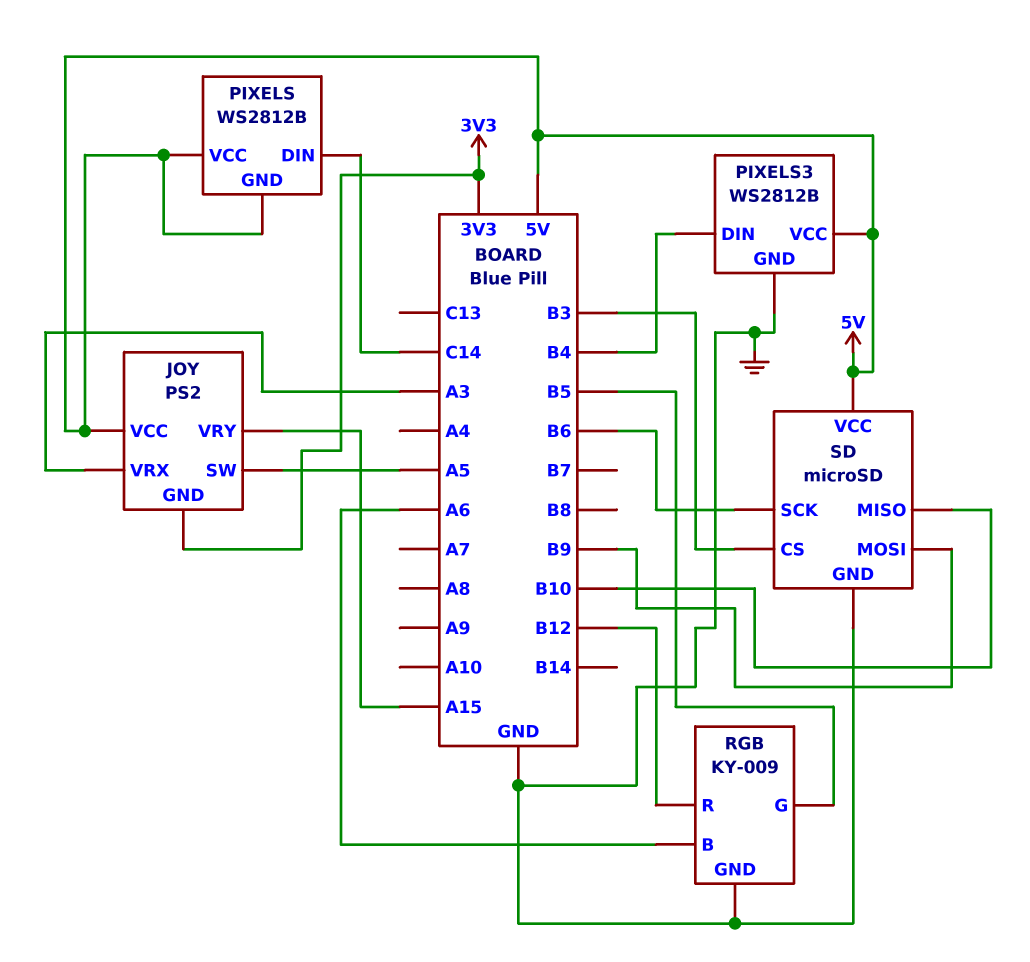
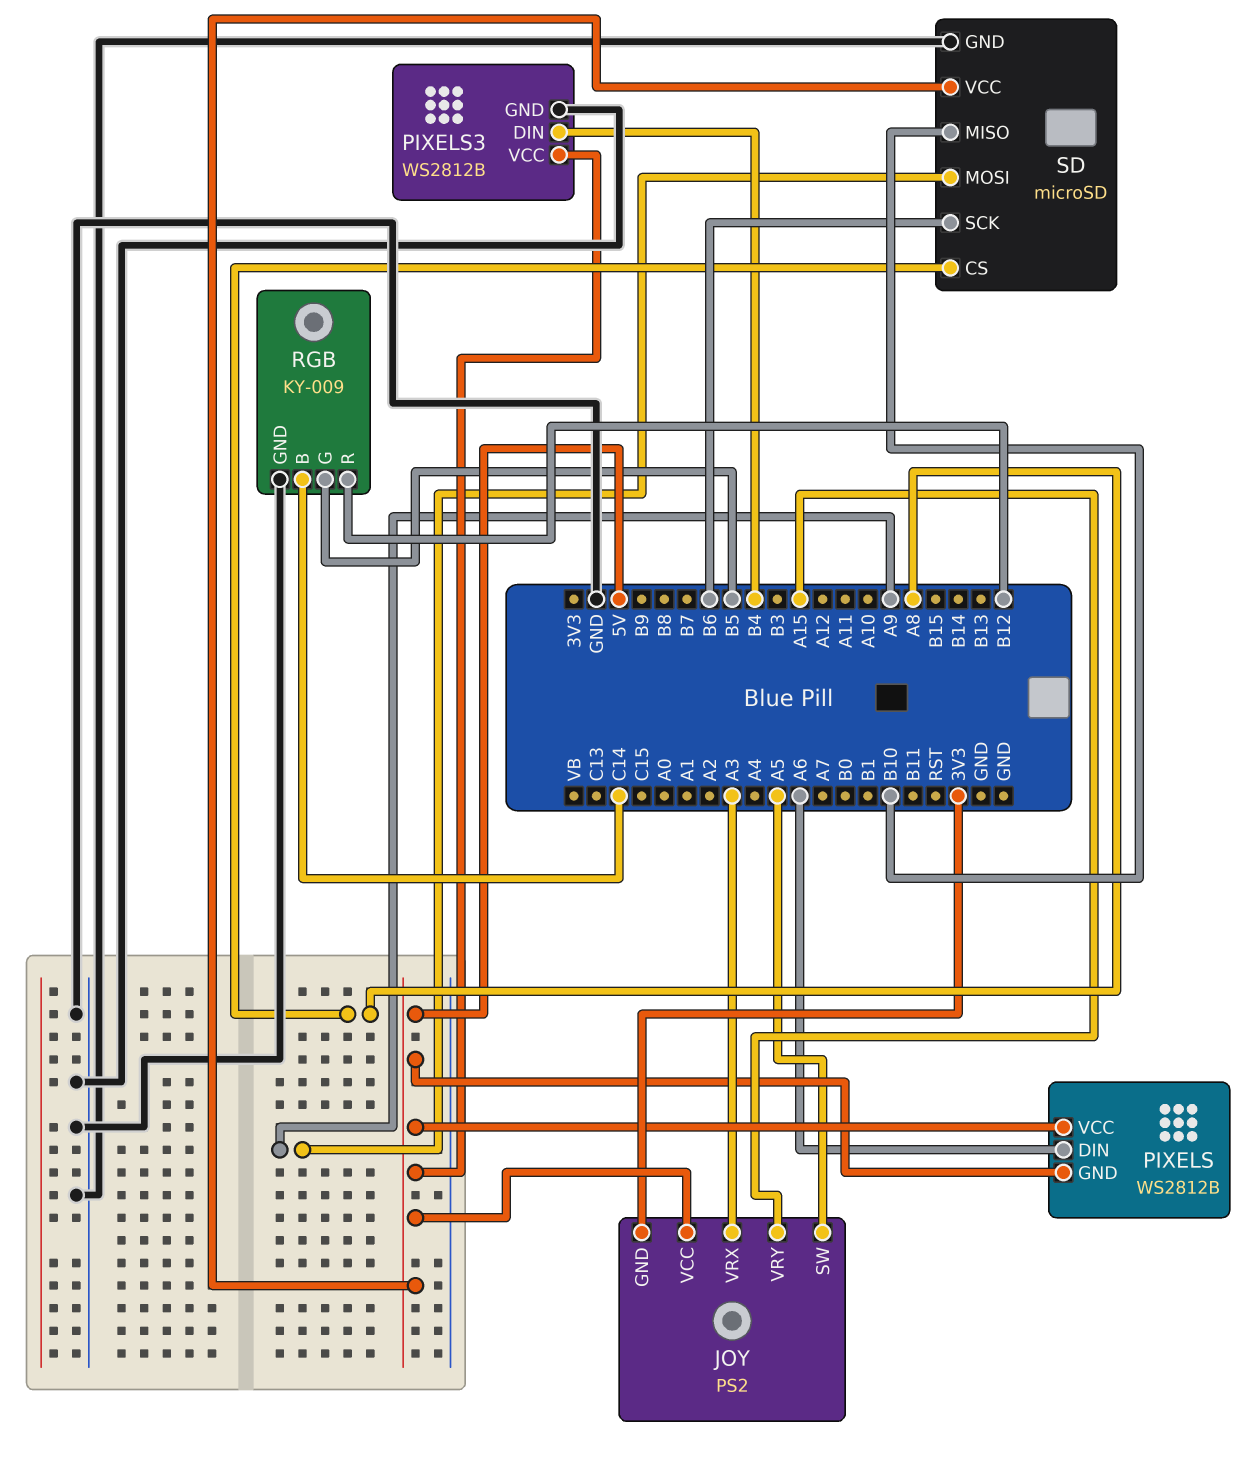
PIXELS pin DIN: C14 -> A6
RGB pin B: A6 -> C14
SD pin CS: B3 -> A8
SD pin MOSI: B9 -> A9

